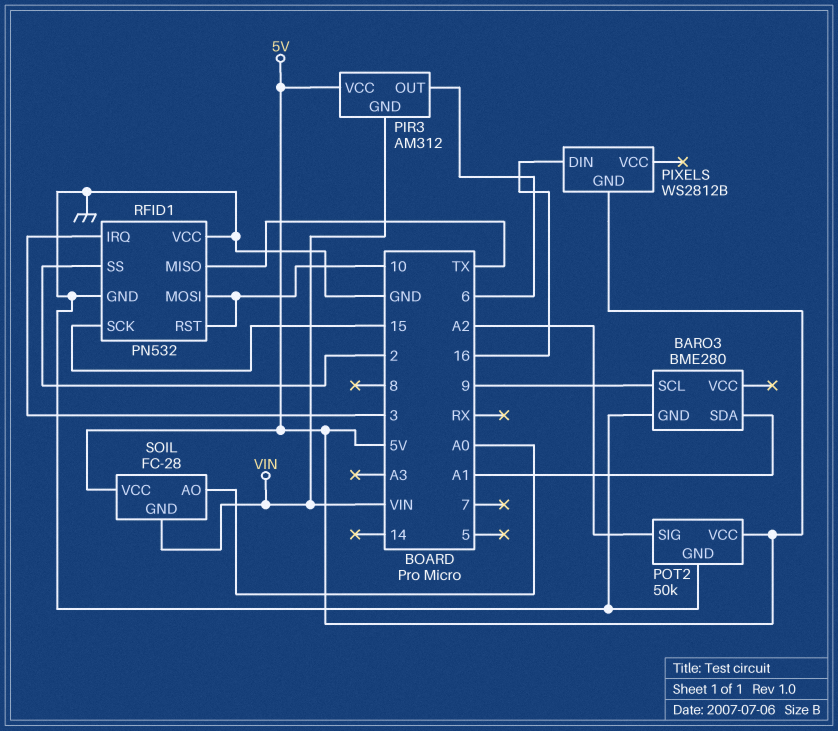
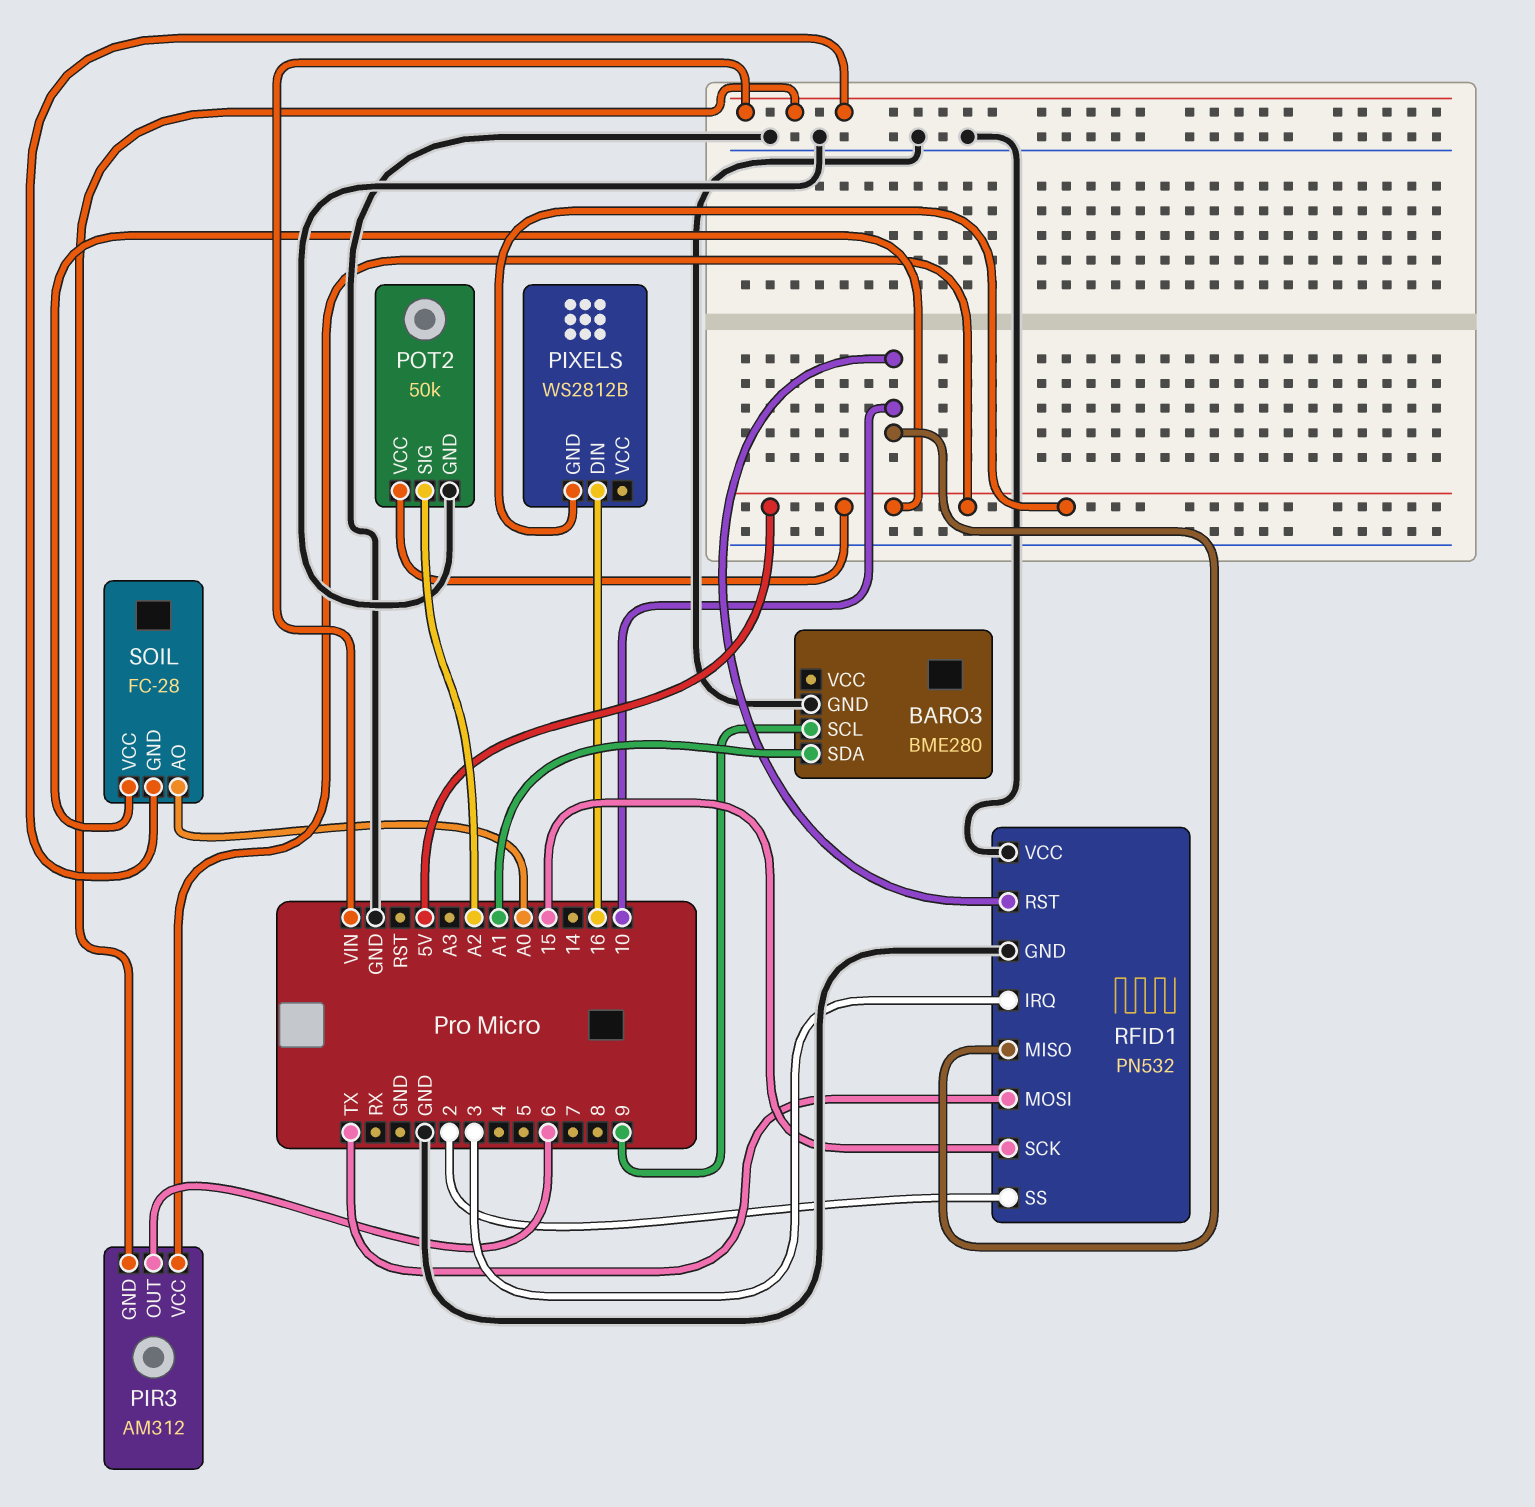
RFID1 pin MISO: TX -> 10
RFID1 pin MOSI: 10 -> TX

